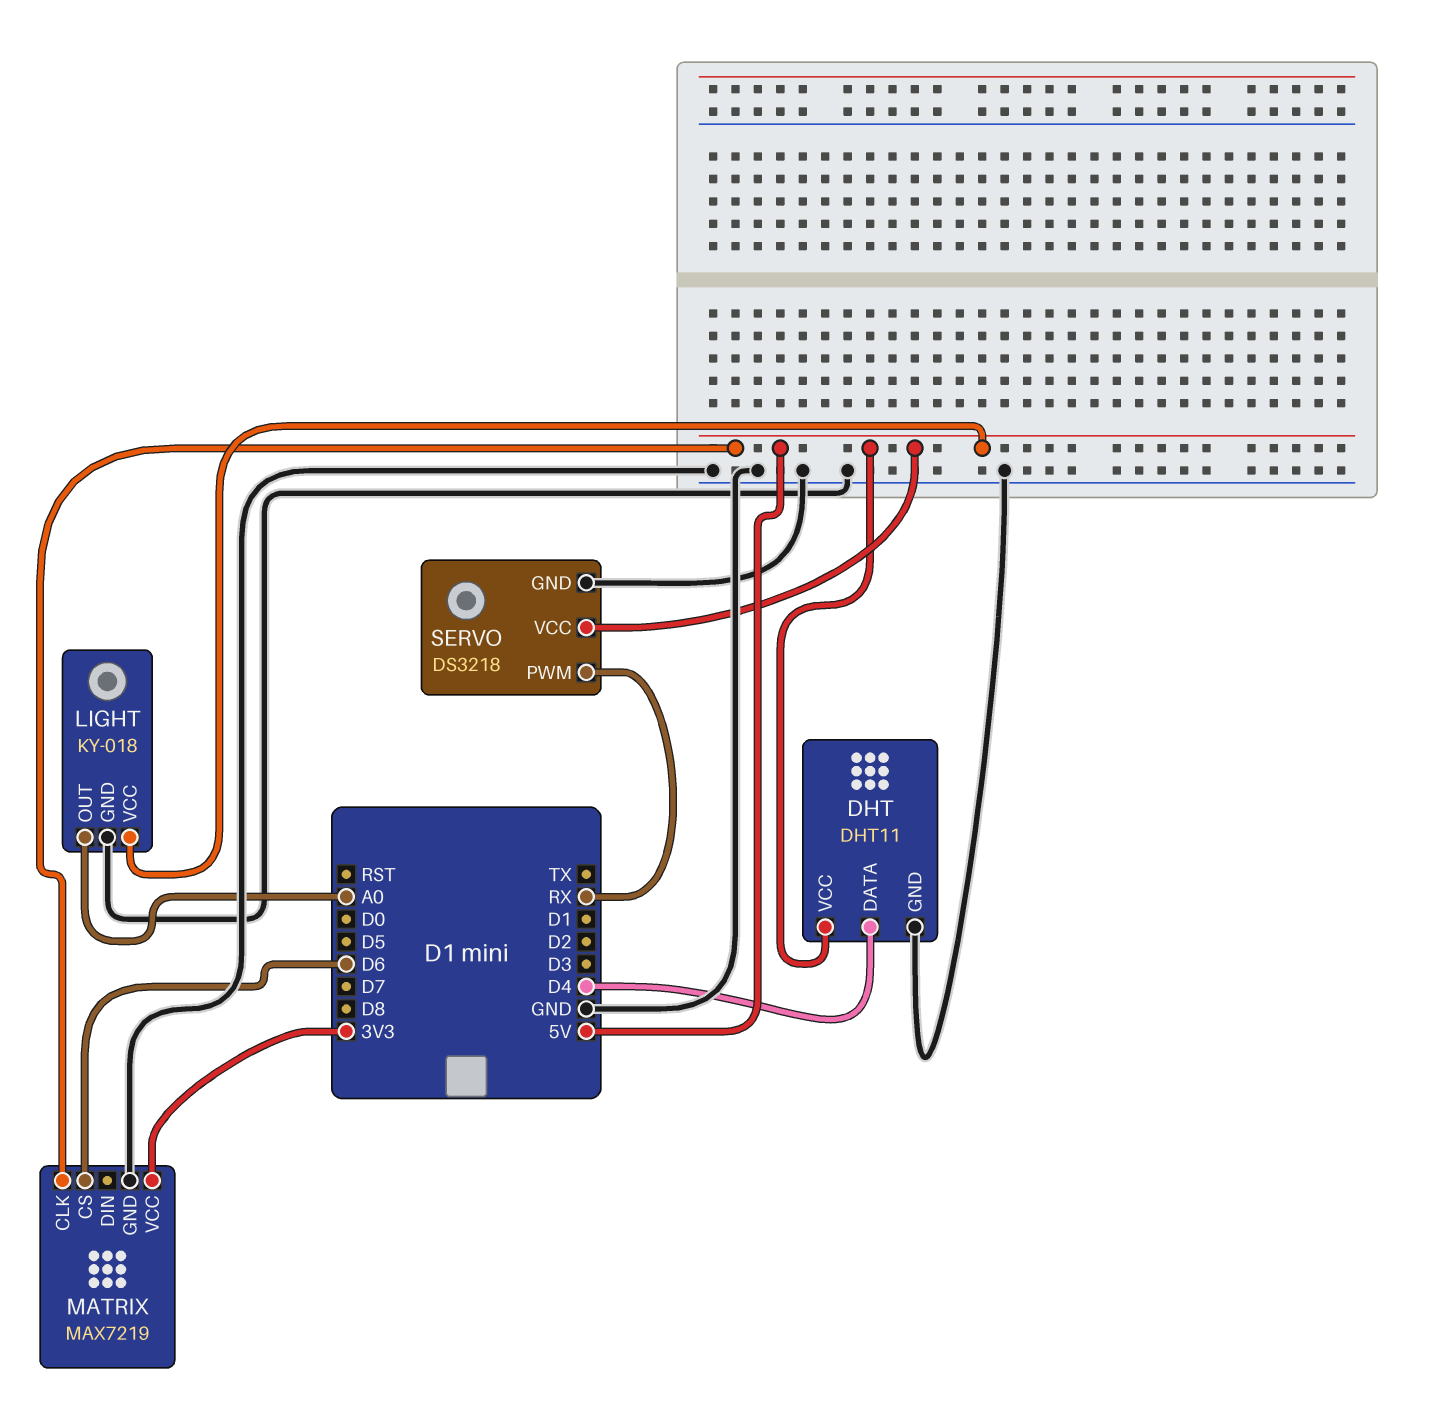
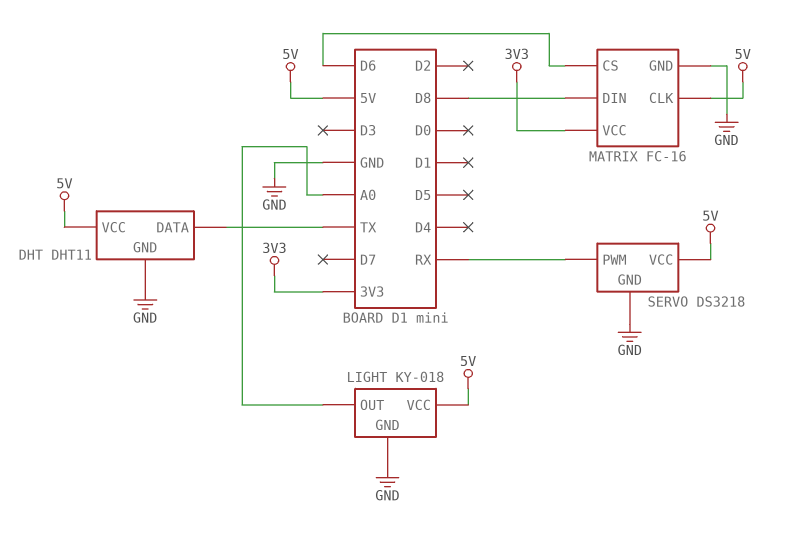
DHT pin DATA: D4 -> TX
MATRIX: MAX7219 -> FC-16
MATRIX pin DIN: none -> D8

